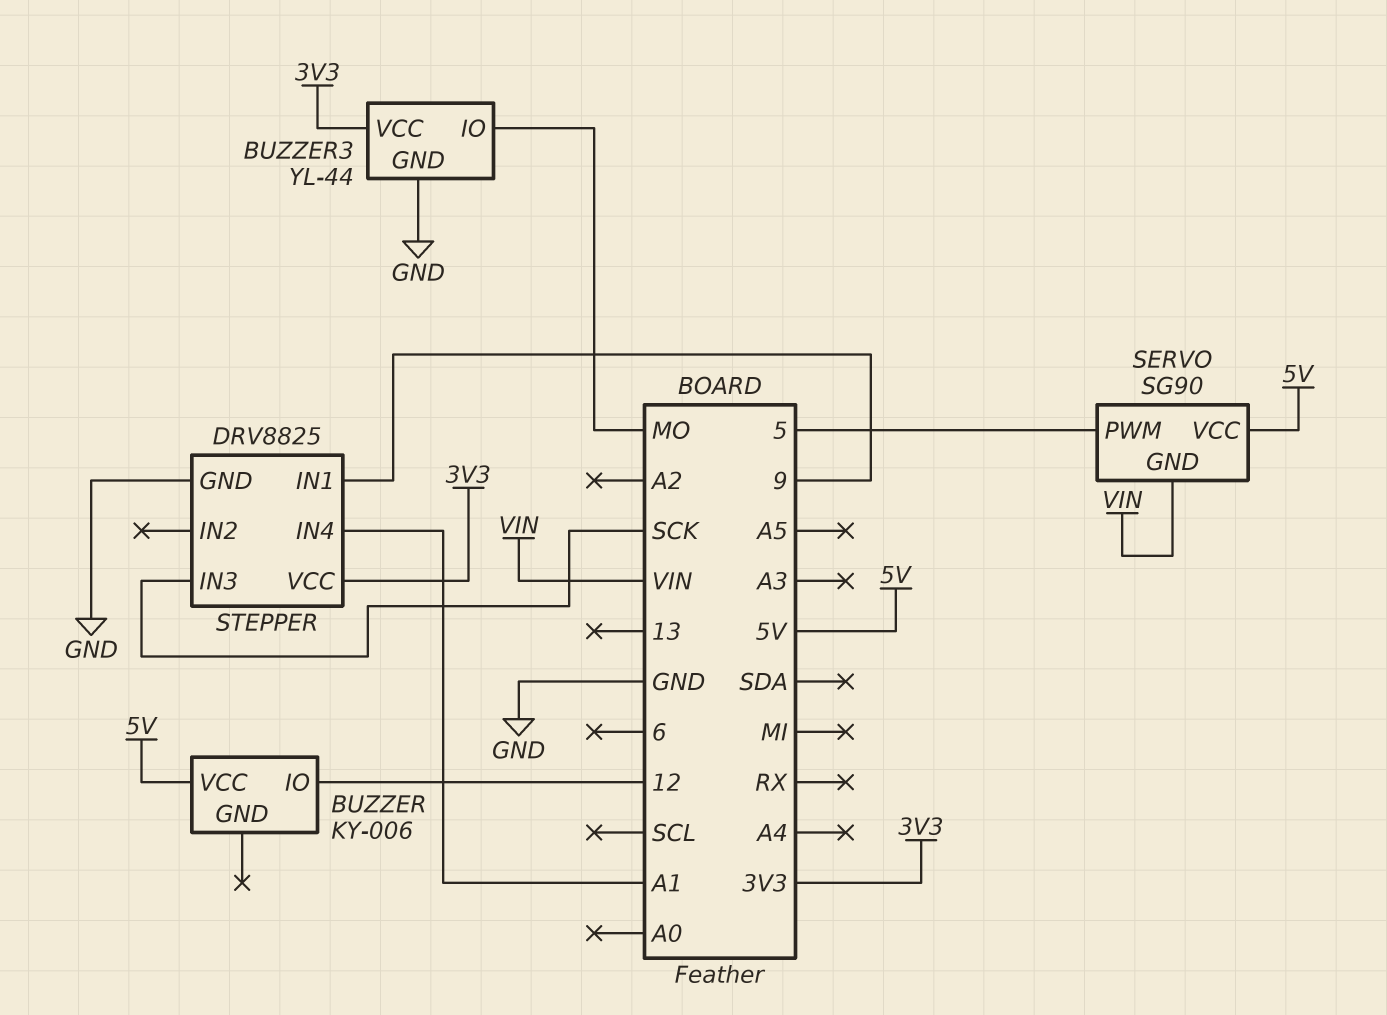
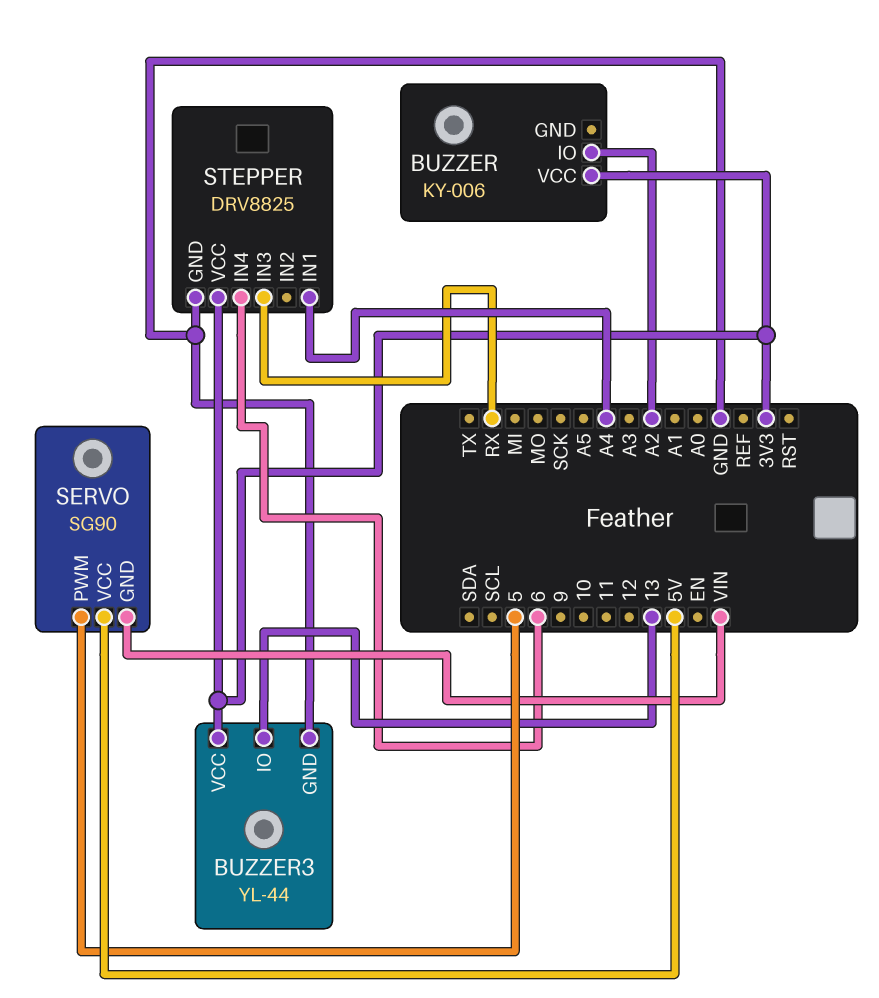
BUZZER pin IO: 12 -> A2
BUZZER pin VCC: 5V -> 3V3
BUZZER3 pin IO: MO -> 13
STEPPER pin IN1: 9 -> A4
STEPPER pin IN3: SCK -> RX
STEPPER pin IN4: A1 -> 6

